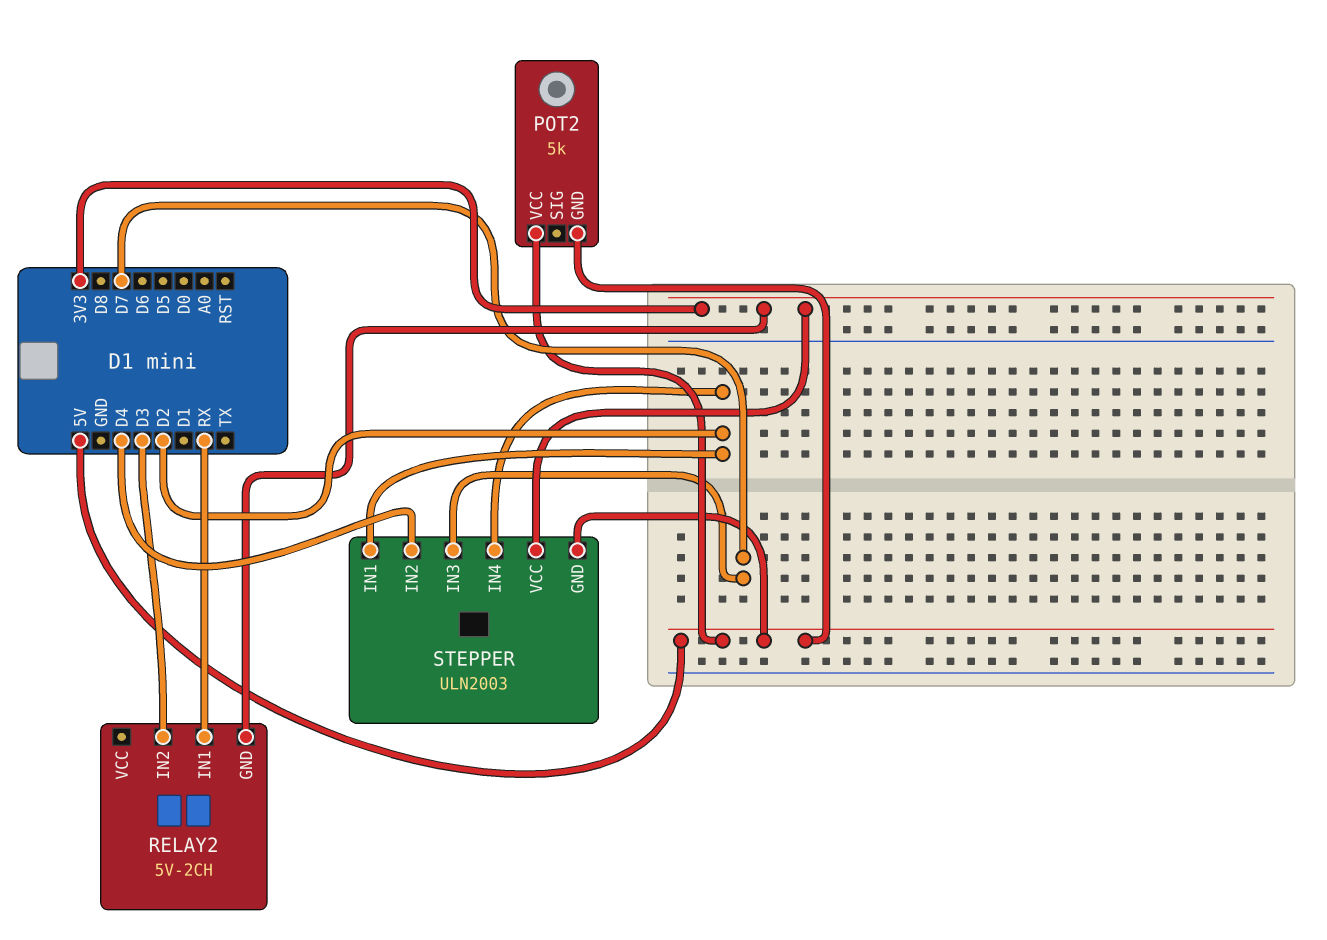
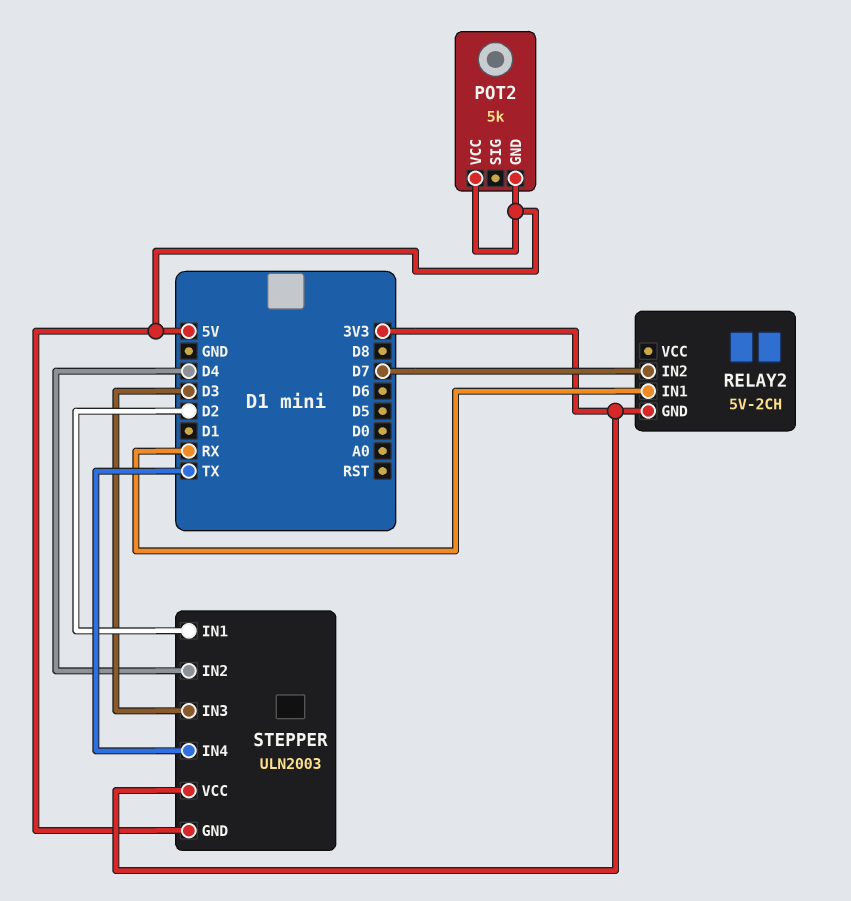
RELAY2 pin IN2: D3 -> D7
STEPPER pin IN3: D7 -> D3
STEPPER pin IN4: D2 -> TX

